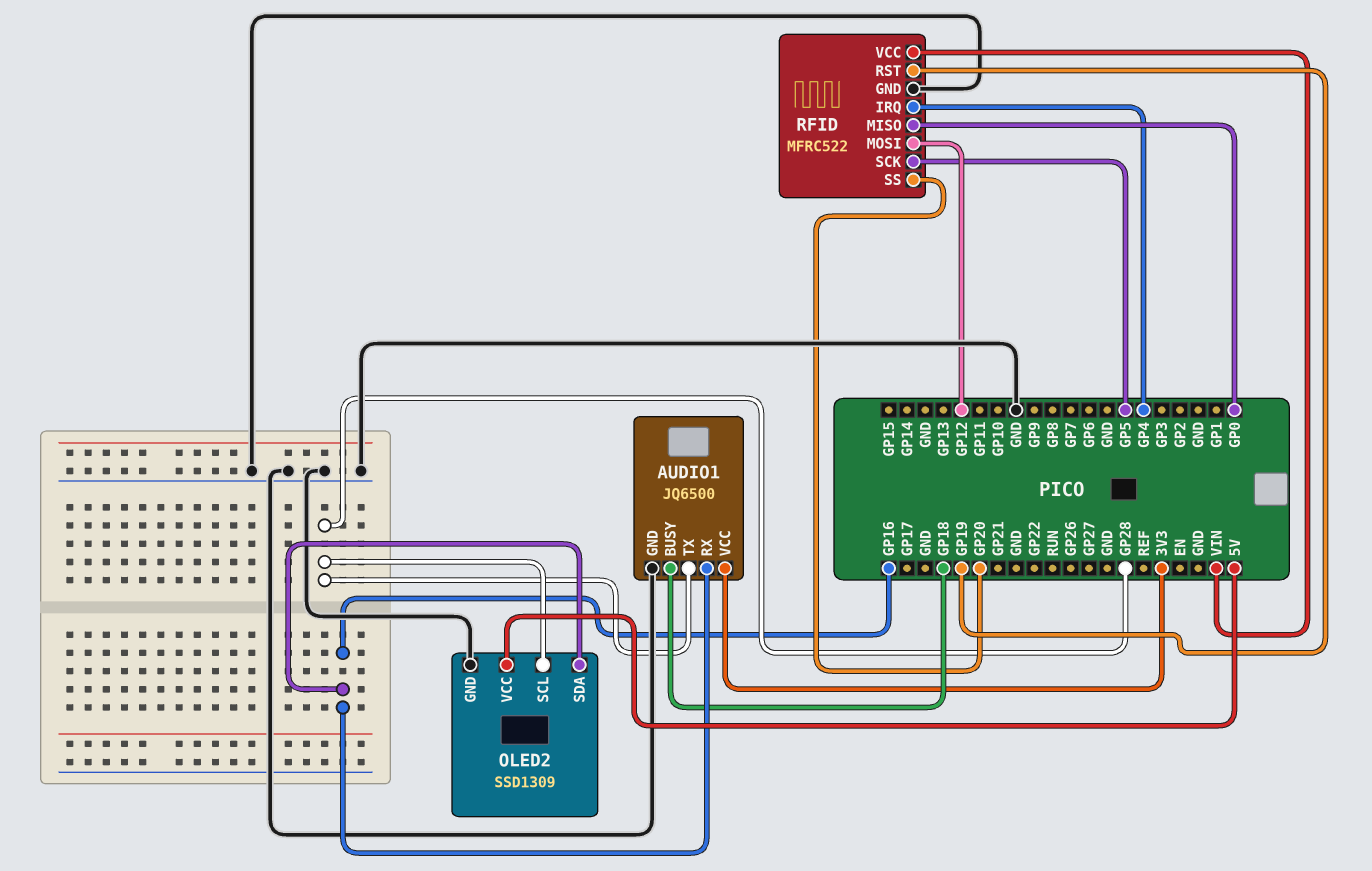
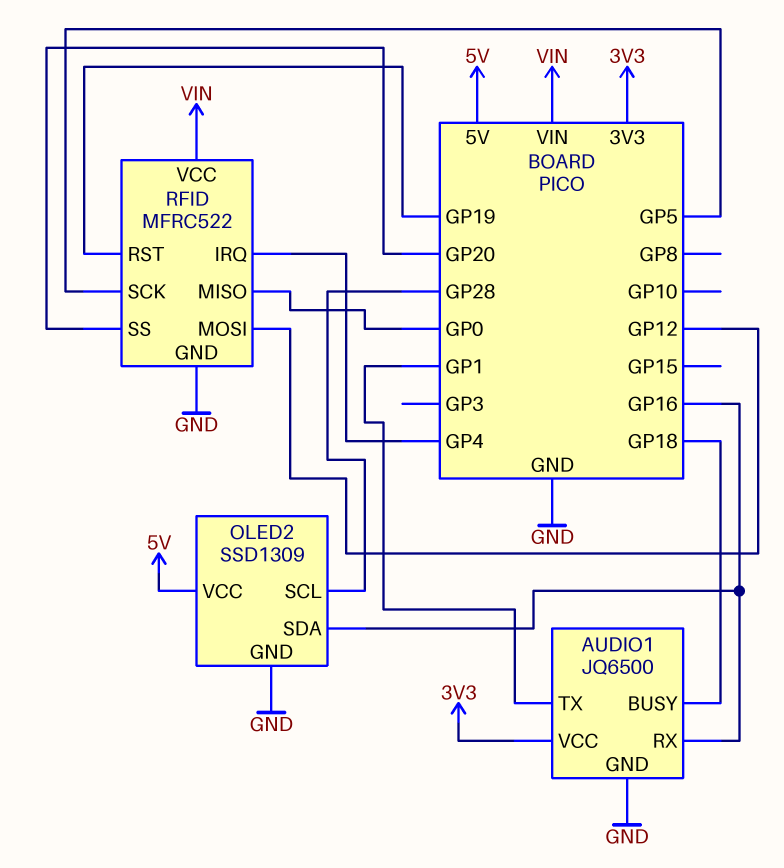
AUDIO1 pin TX: GP28 -> GP1

